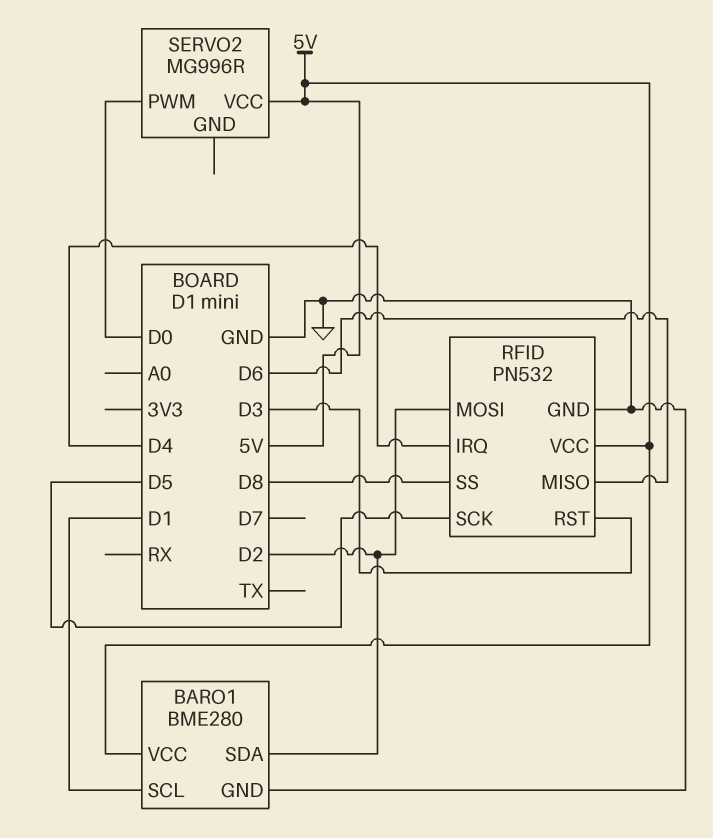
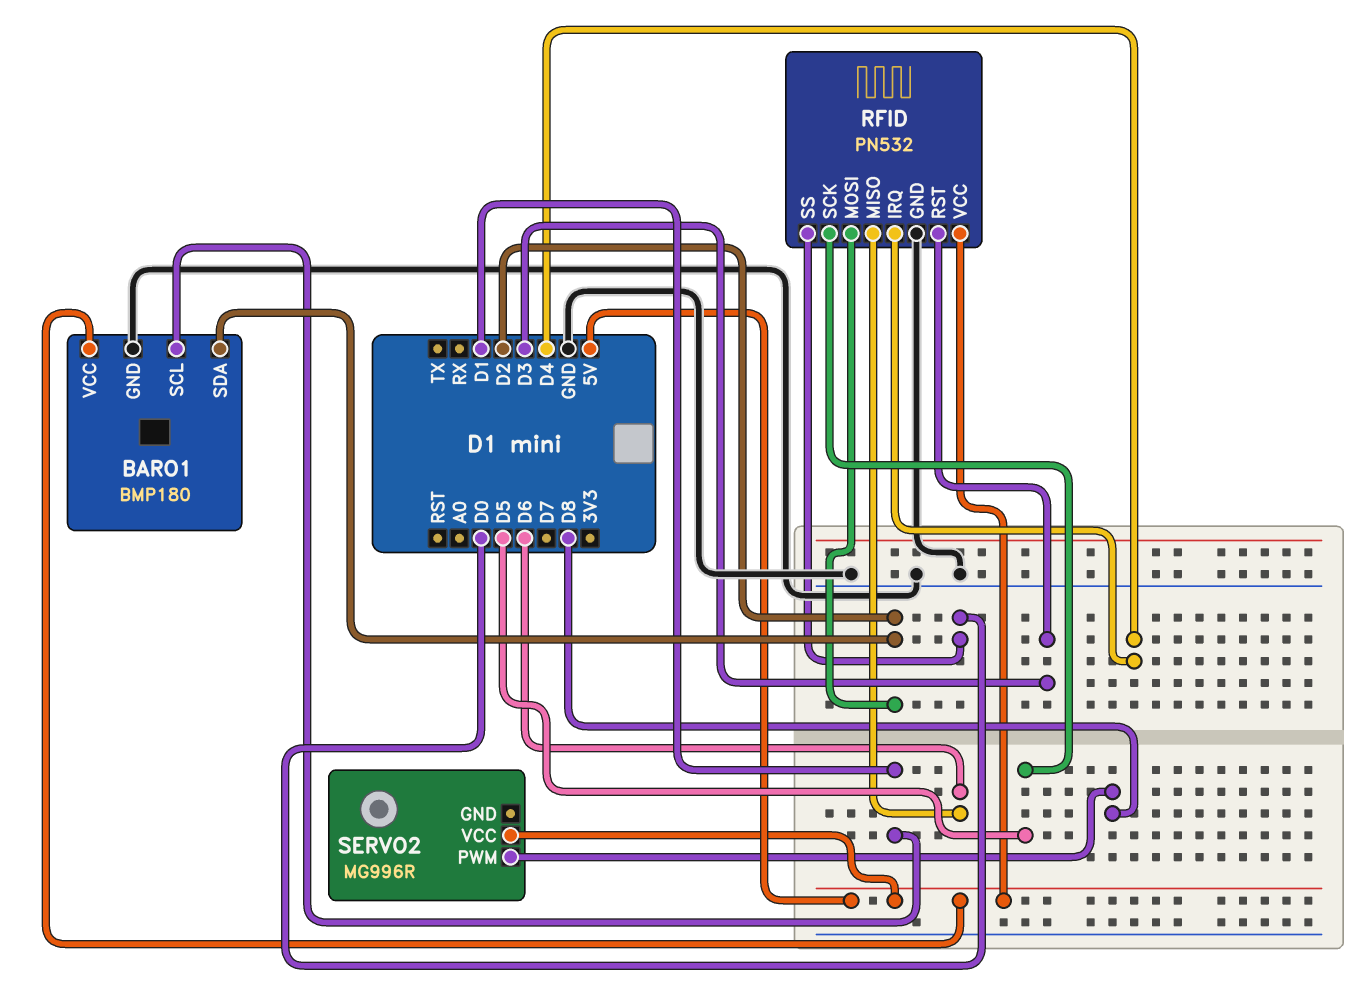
BARO1: BME280 -> BMP180
RFID pin SS: D8 -> D0
SERVO2 pin PWM: D0 -> D8

